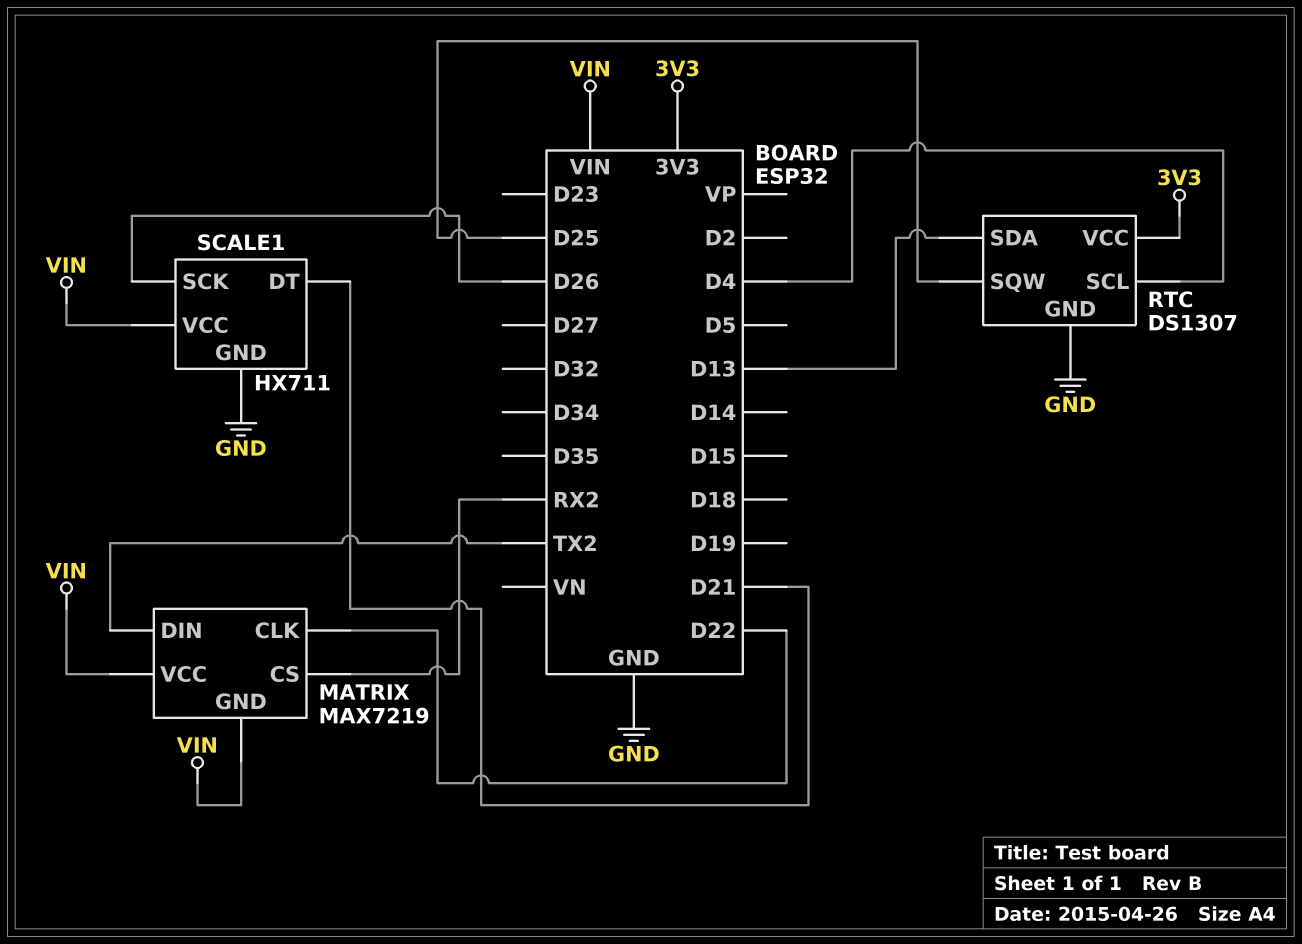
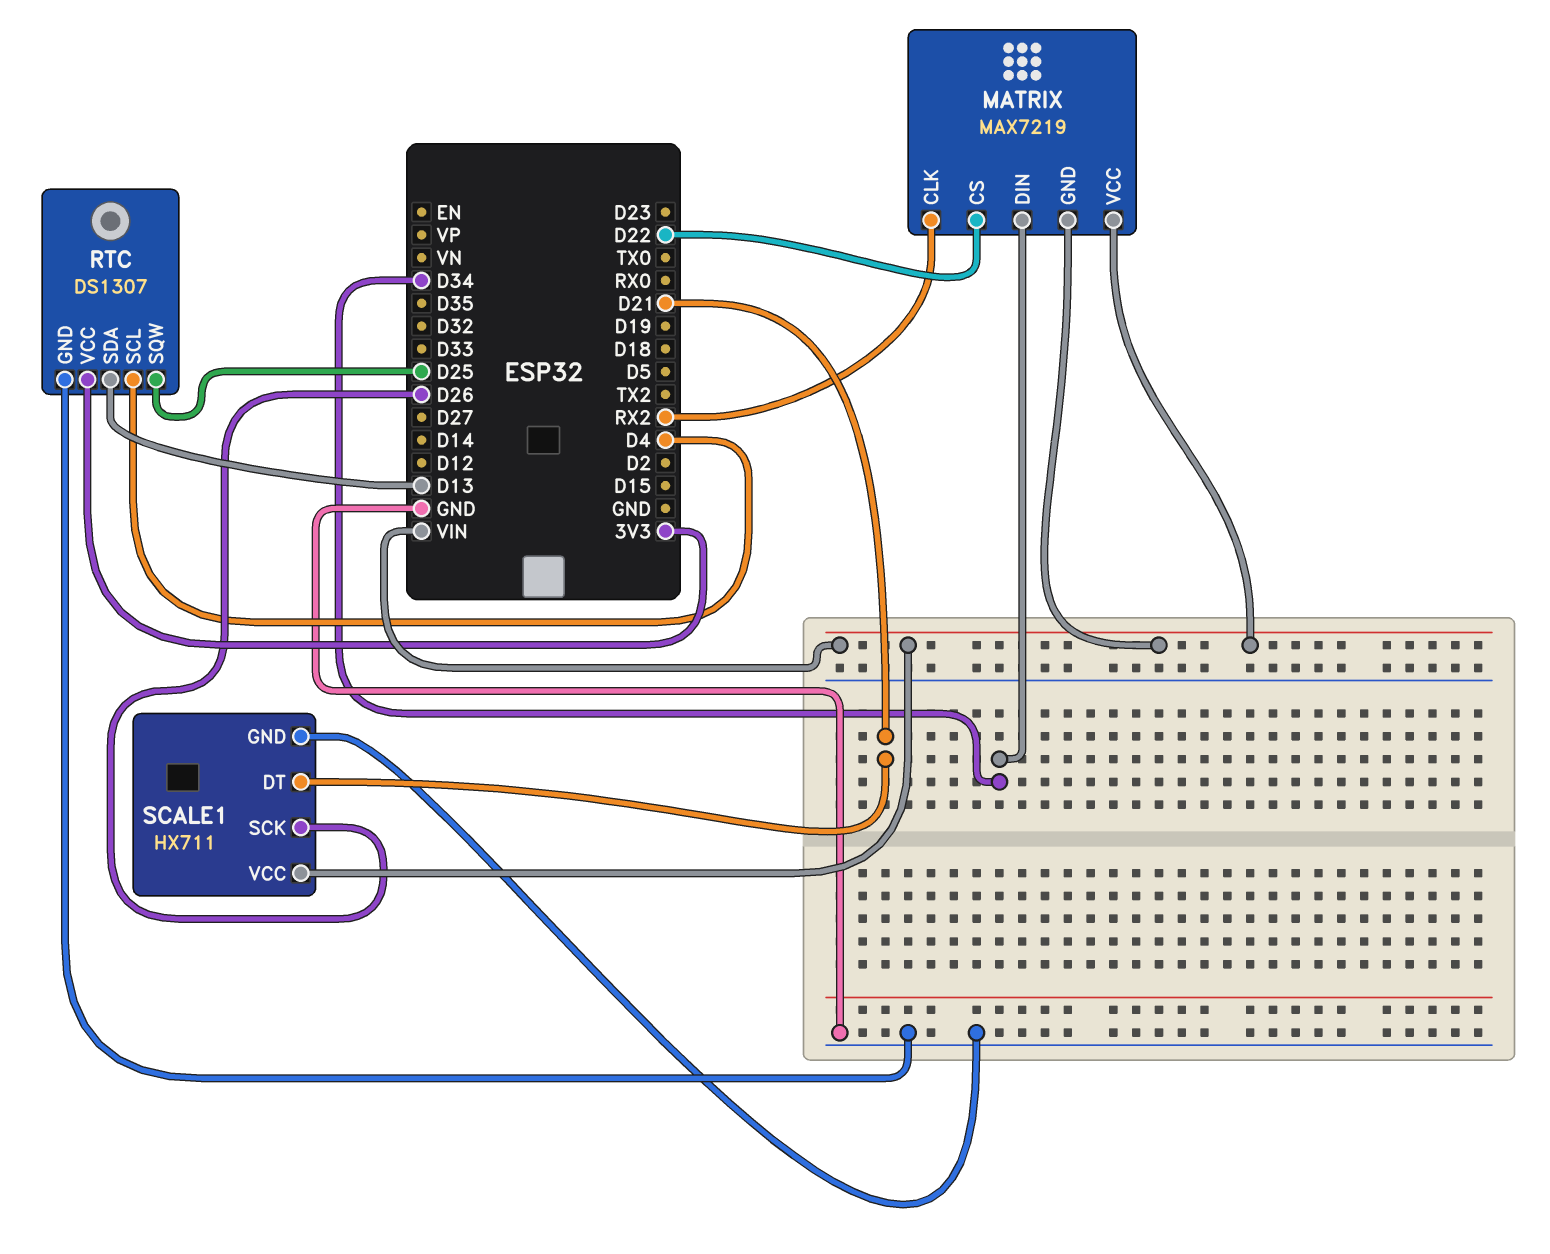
MATRIX pin CLK: D22 -> RX2
MATRIX pin CS: RX2 -> D22
MATRIX pin DIN: TX2 -> D34

